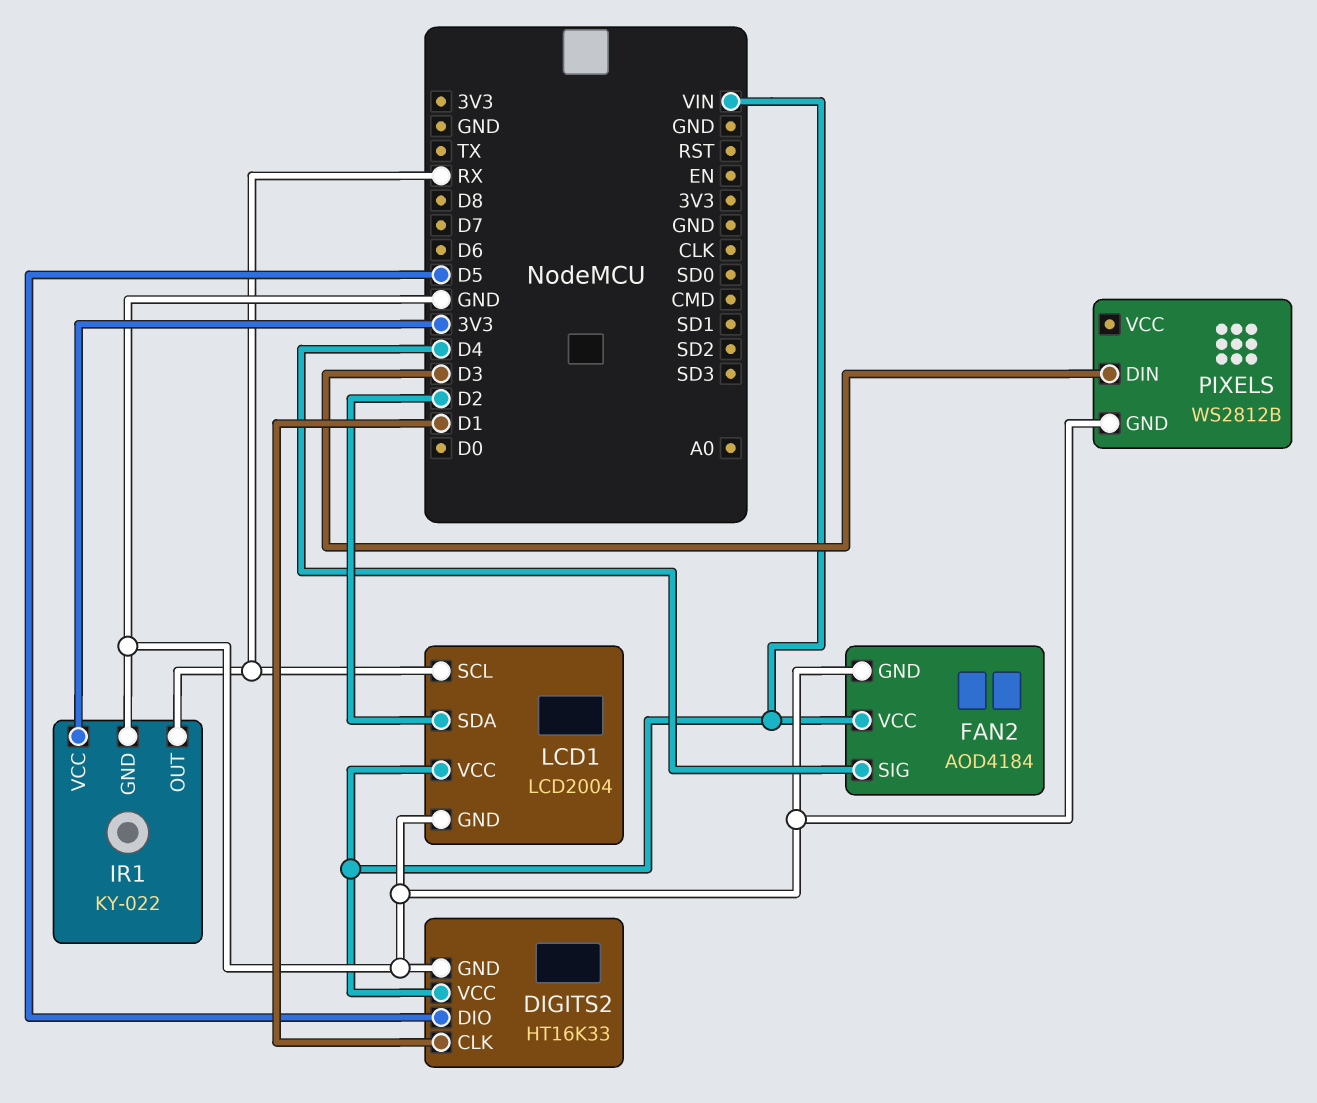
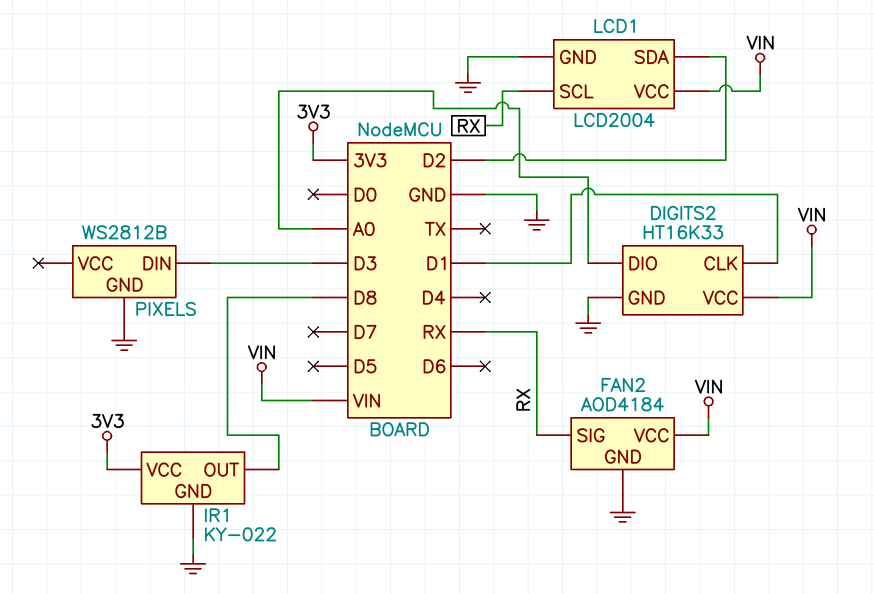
DIGITS2 pin DIO: D5 -> A0
FAN2 pin SIG: D4 -> RX
IR1 pin OUT: RX -> D8

